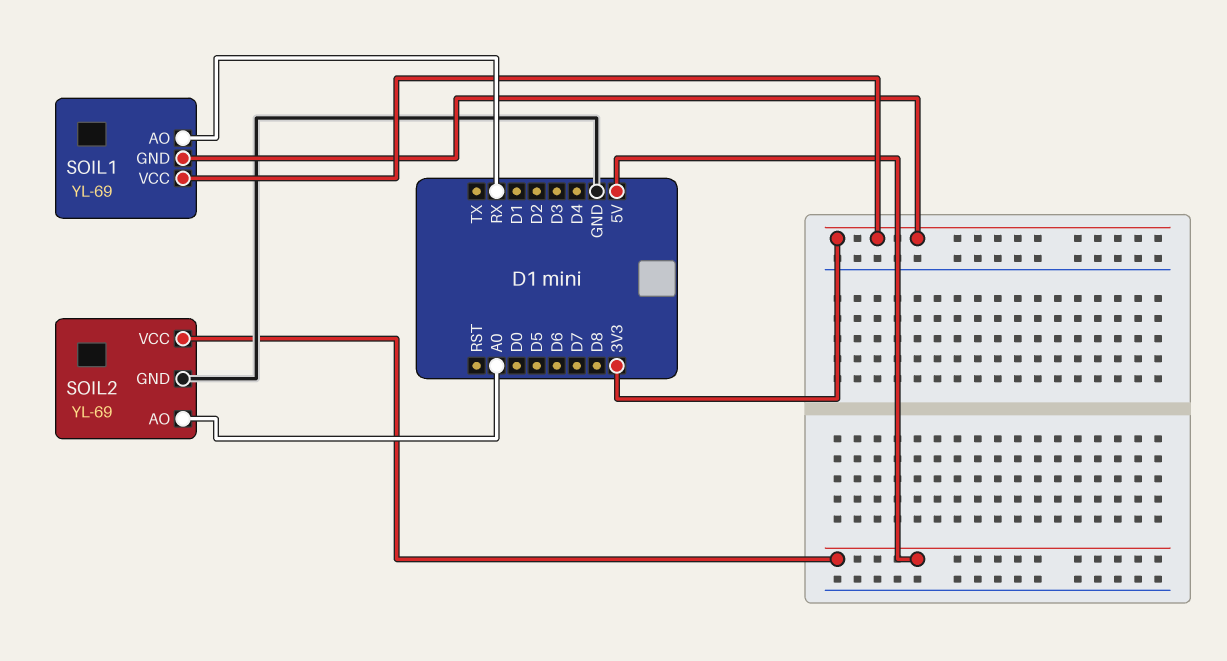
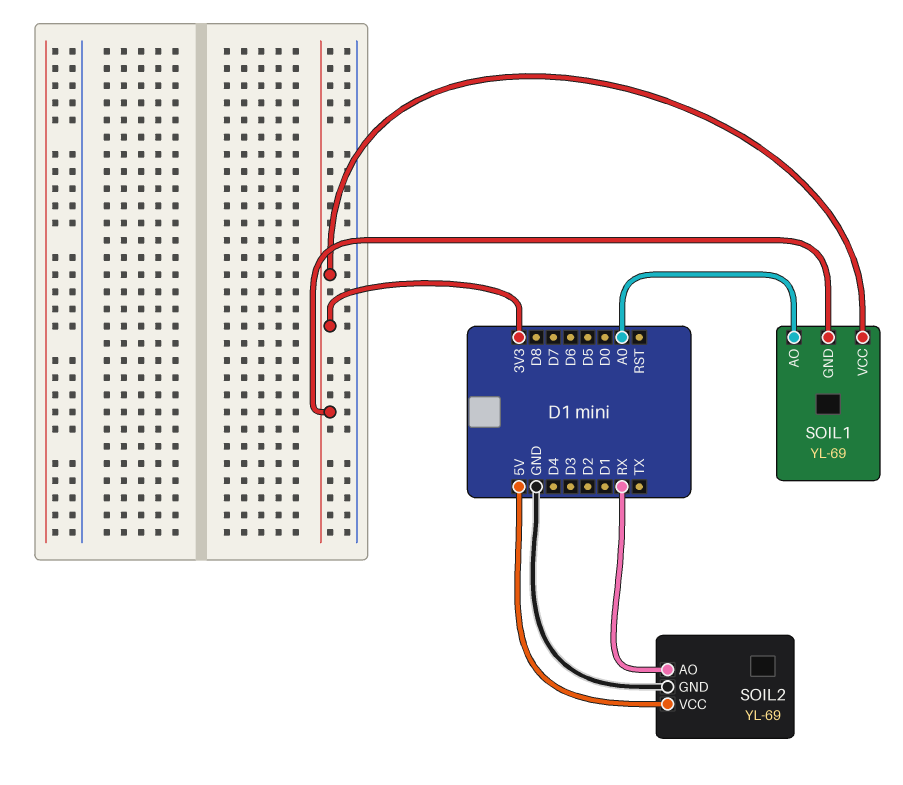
SOIL1 pin AO: RX -> A0
SOIL2 pin AO: A0 -> RX

